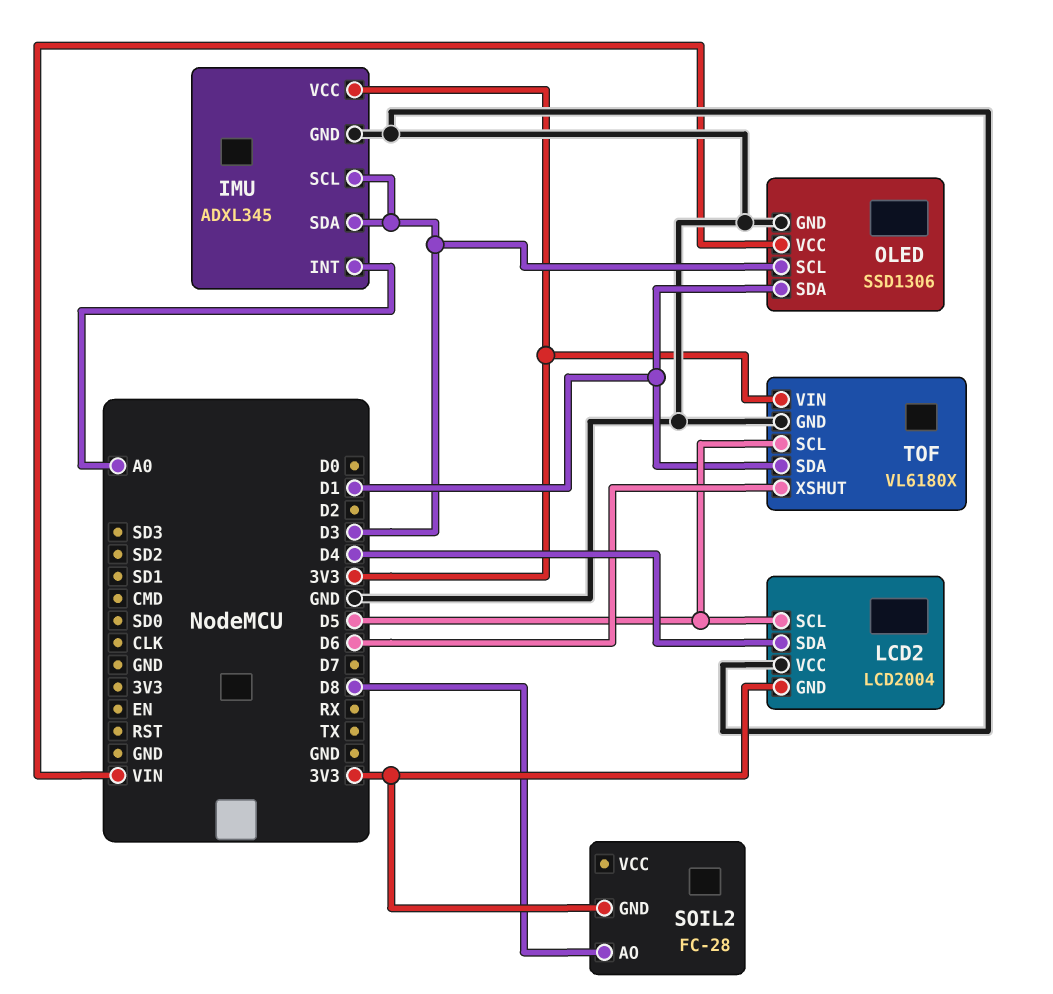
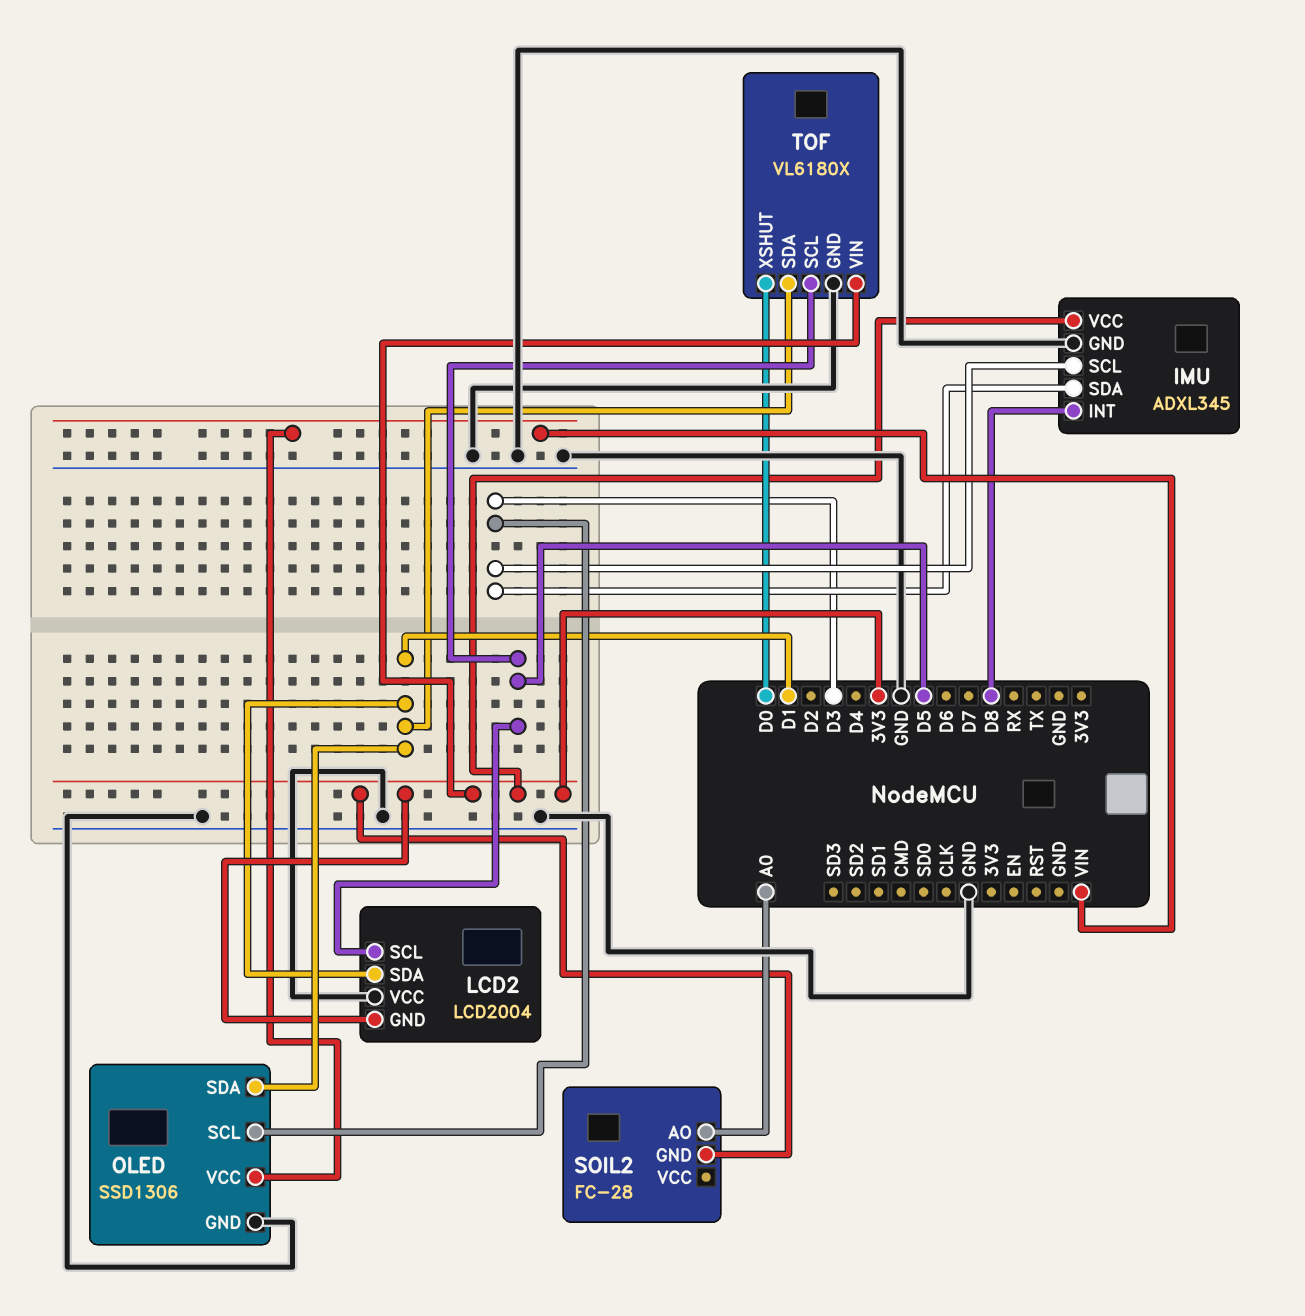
IMU pin INT: A0 -> D8
LCD2 pin SDA: D4 -> D1
SOIL2 pin AO: D8 -> A0
TOF pin XSHUT: D6 -> D0

